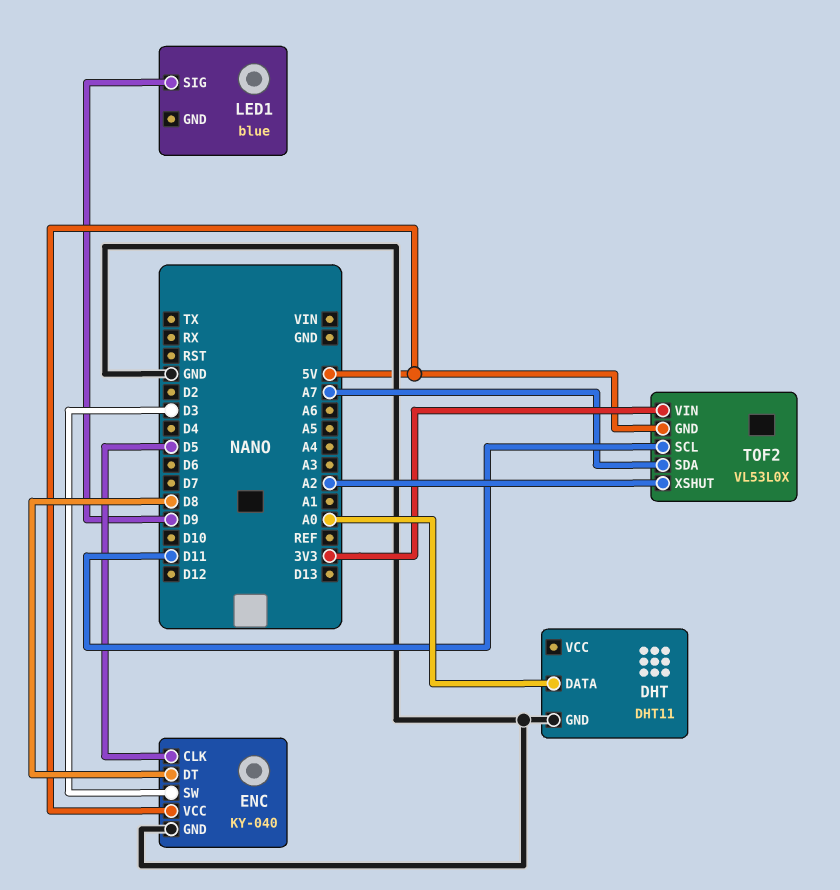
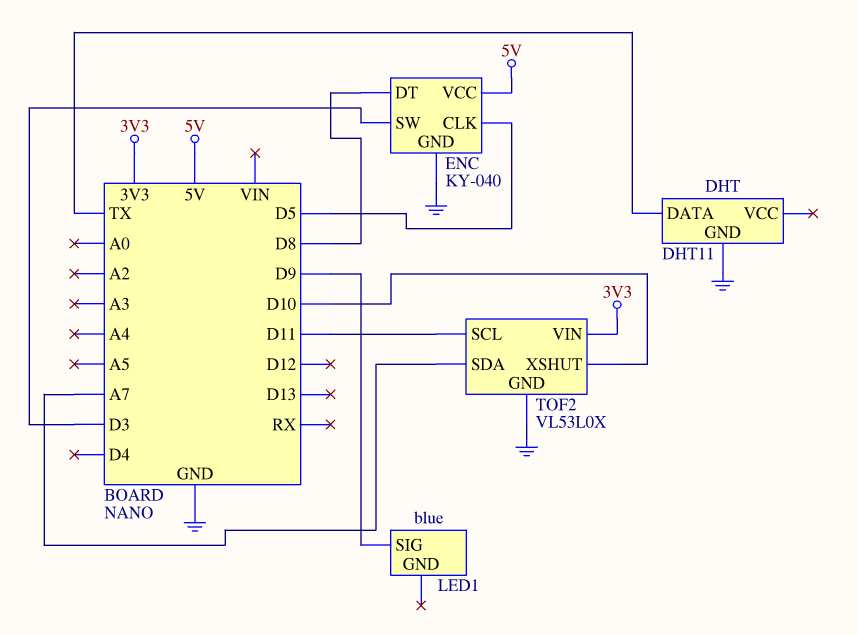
DHT pin DATA: A0 -> TX
TOF2 pin GND: 5V -> GND
TOF2 pin XSHUT: A2 -> D10

